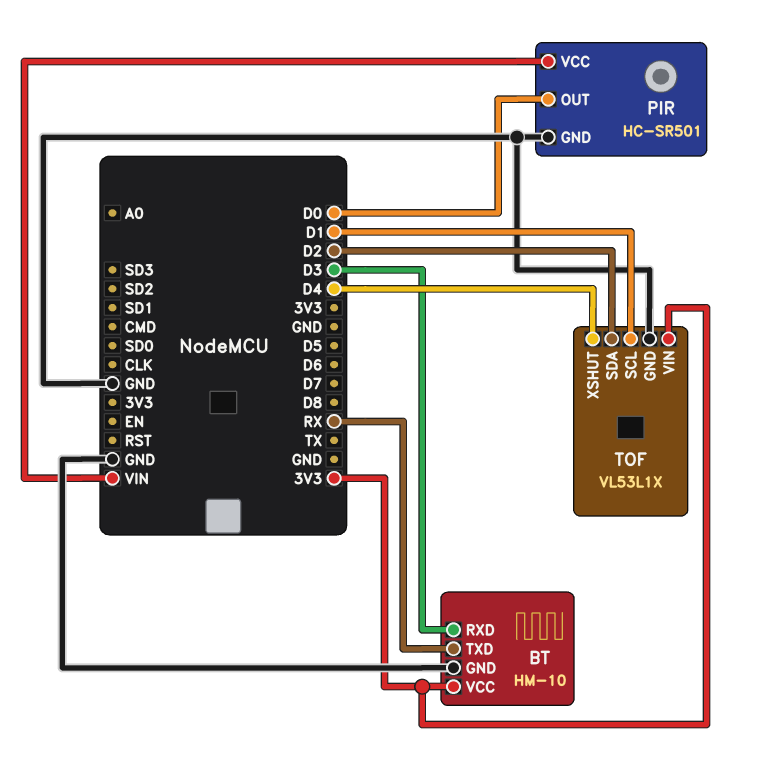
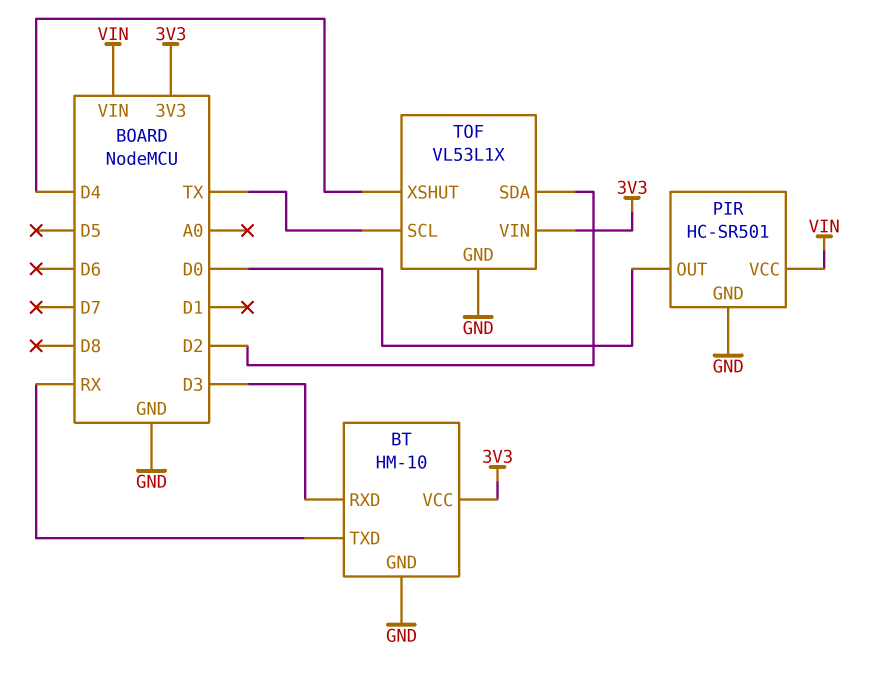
TOF pin SCL: D1 -> TX

